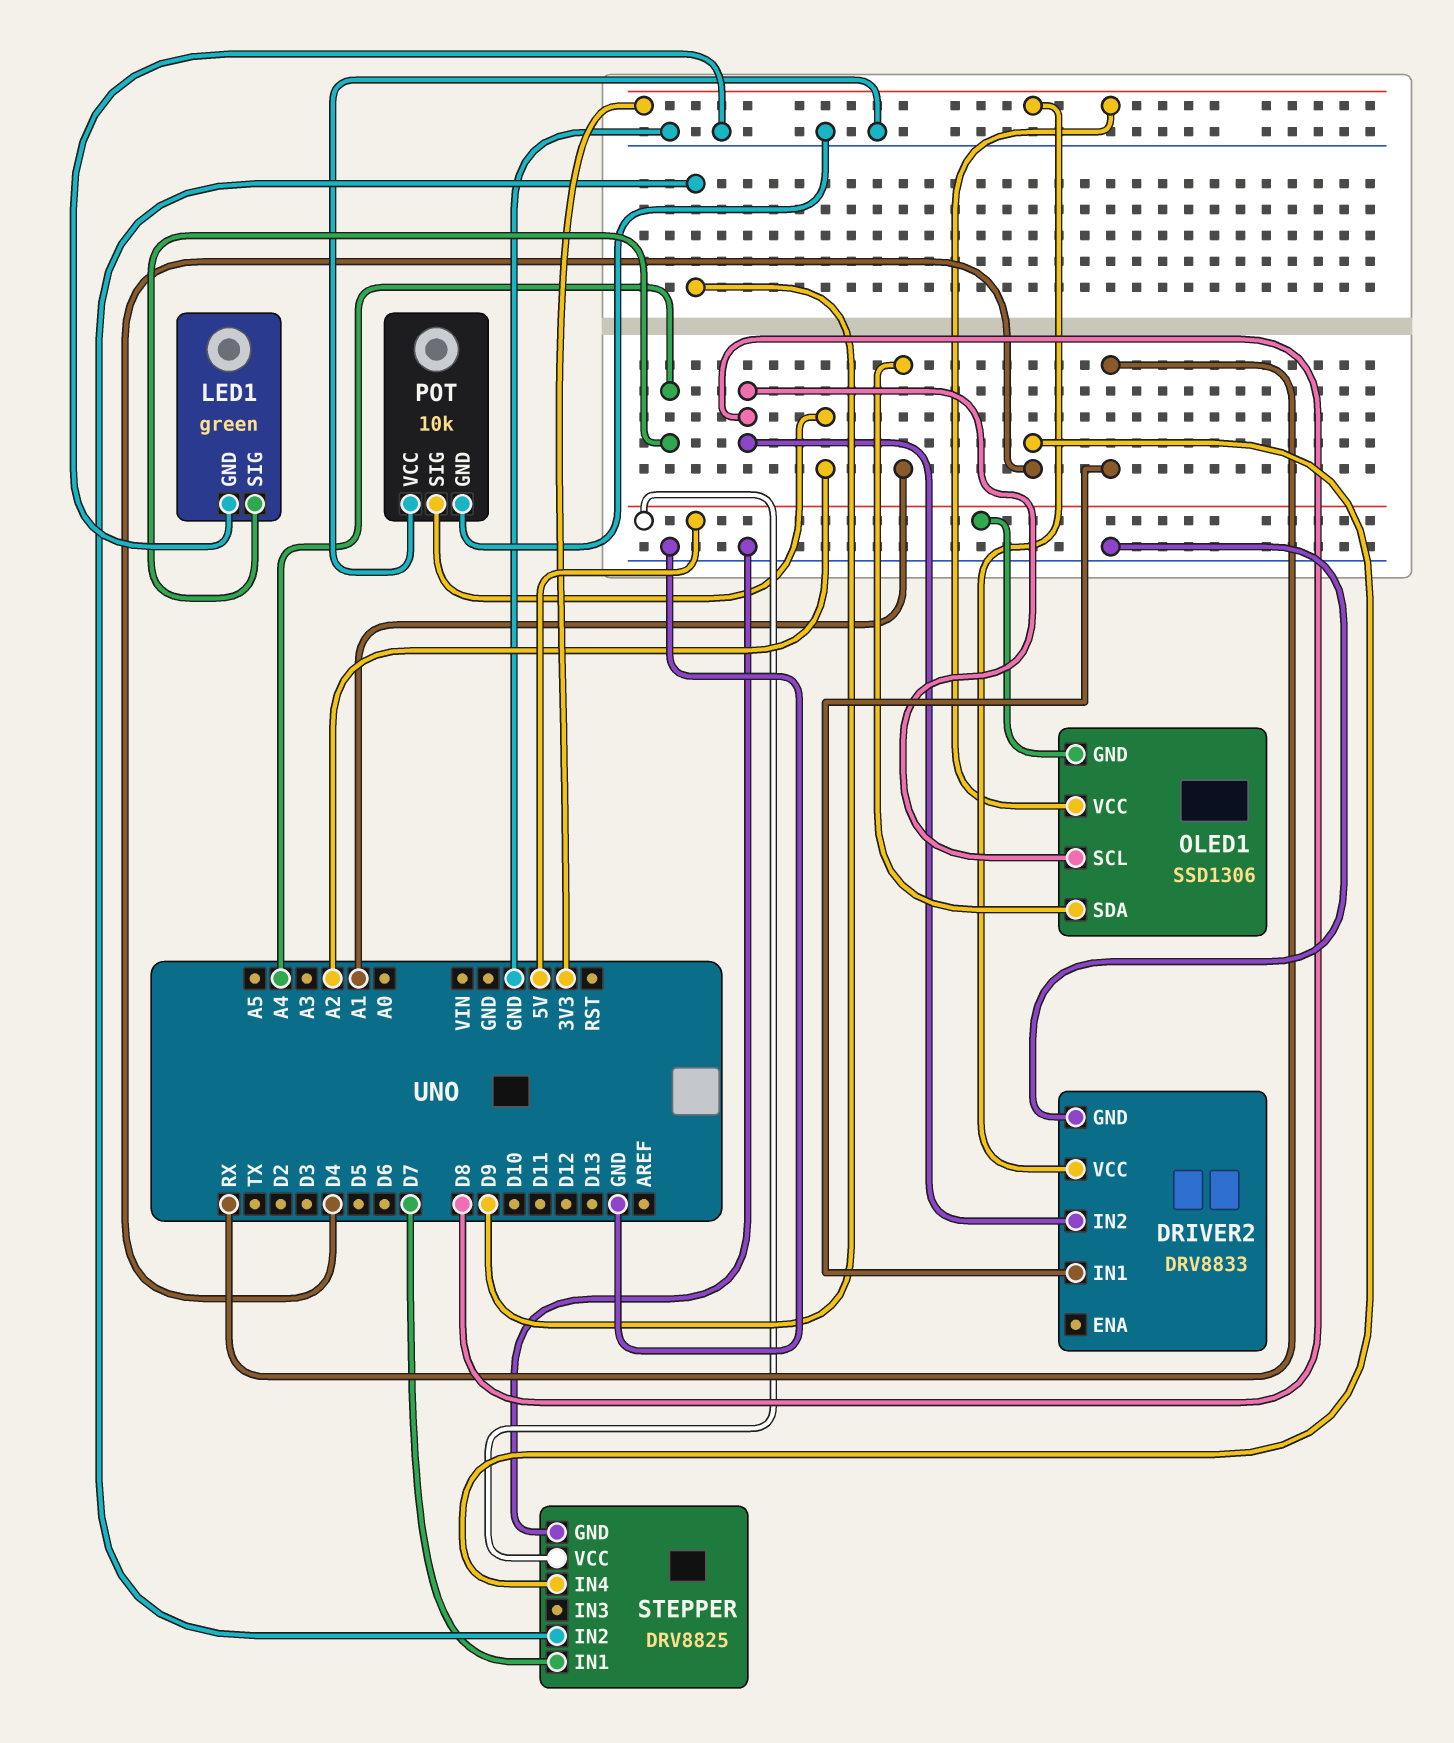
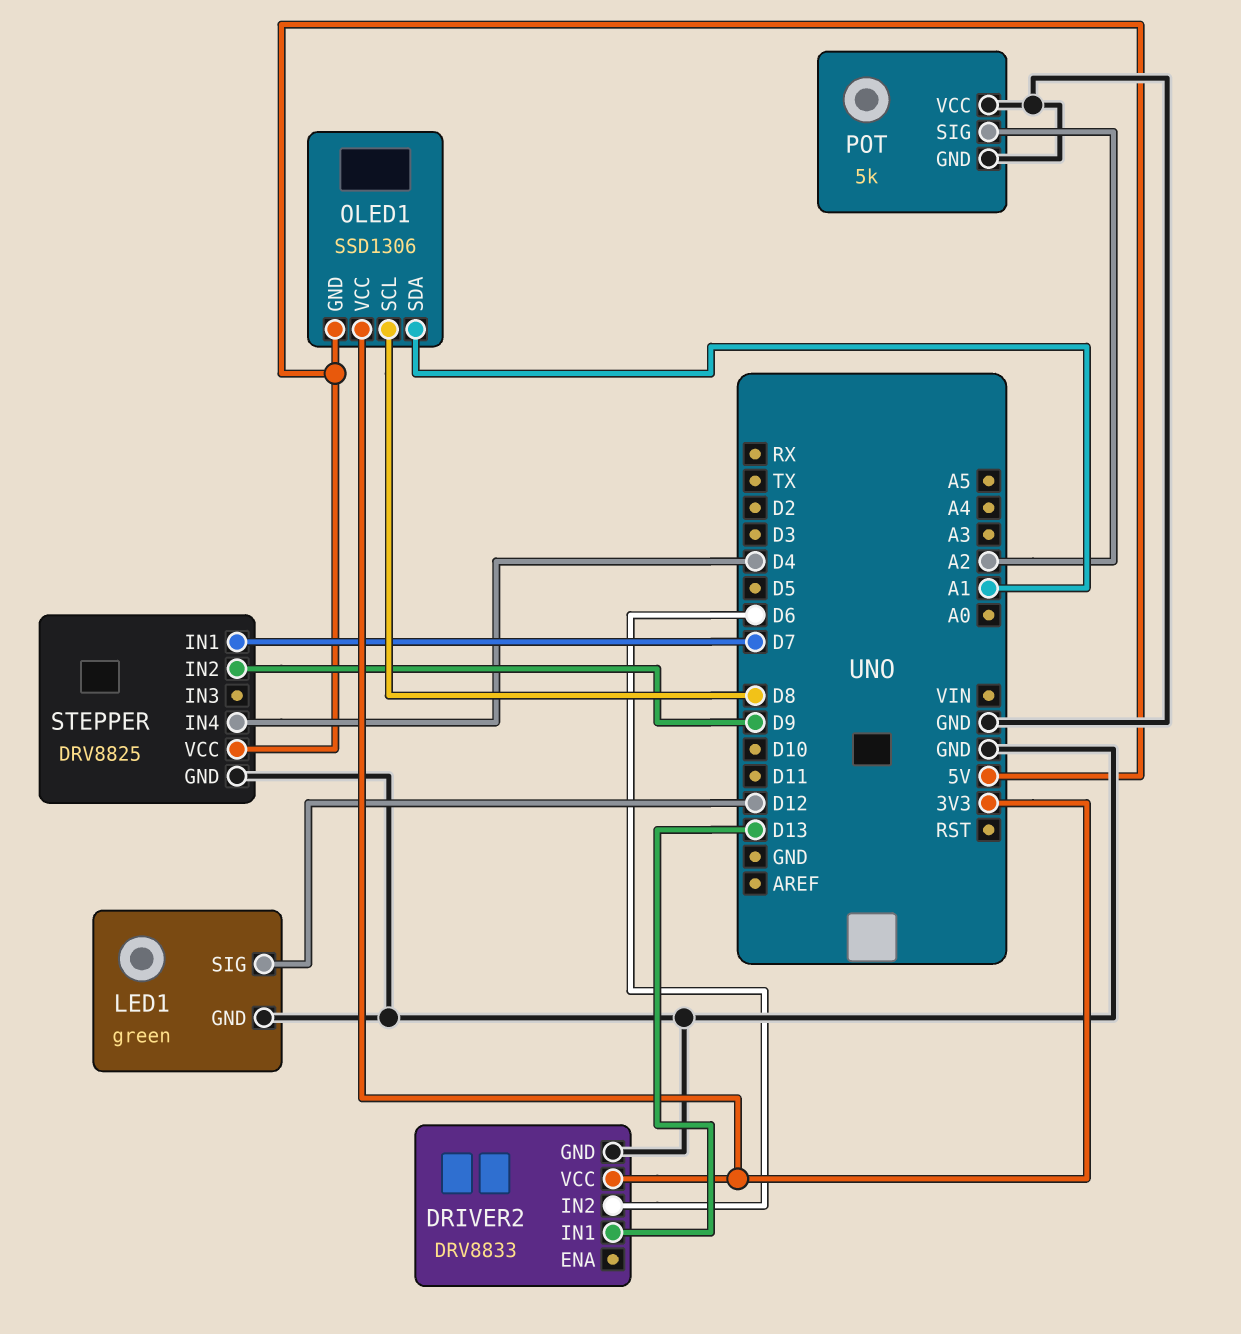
DRIVER2 pin IN1: RX -> D13
DRIVER2 pin IN2: D8 -> D6
LED1 pin SIG: A4 -> D12
POT: 10k -> 5k

